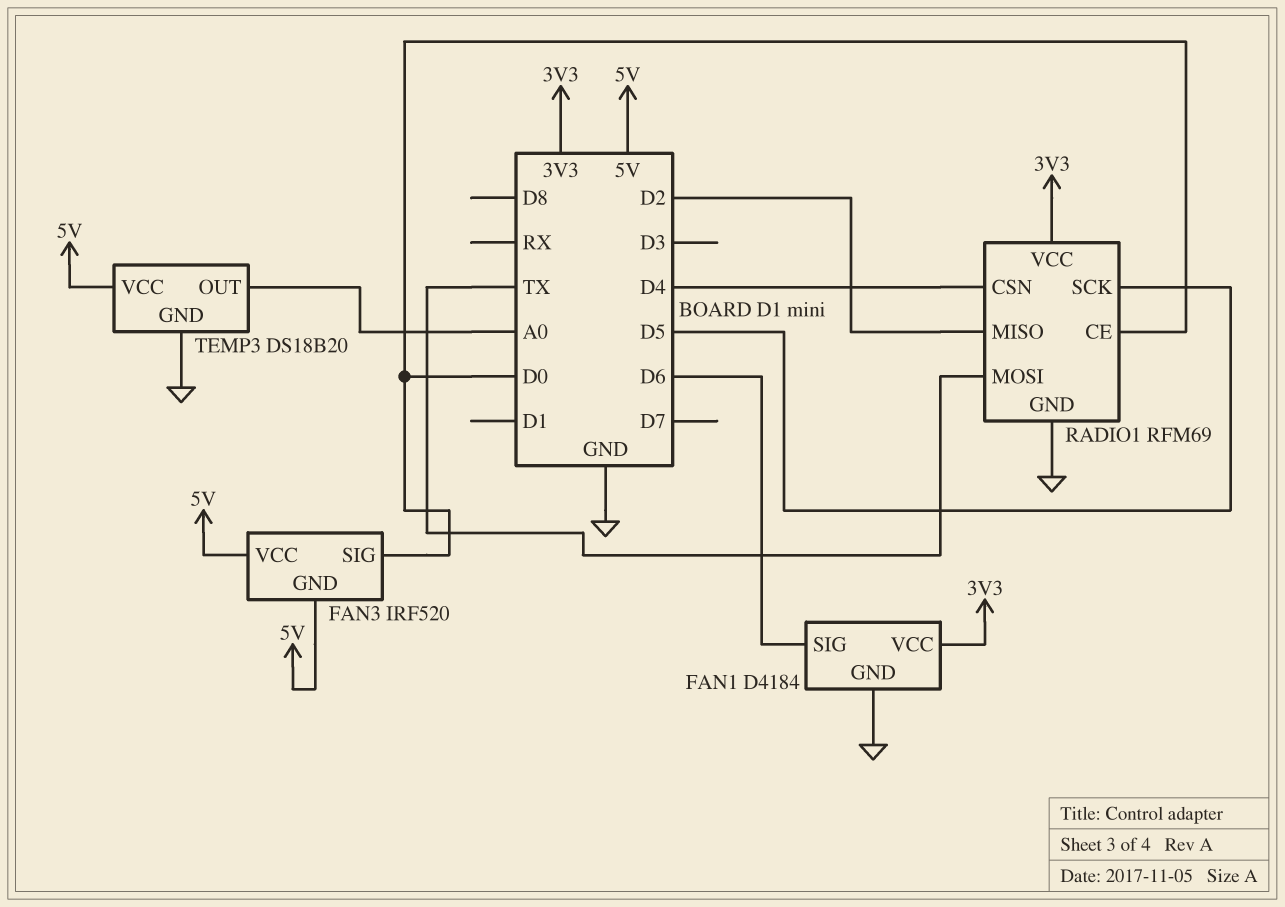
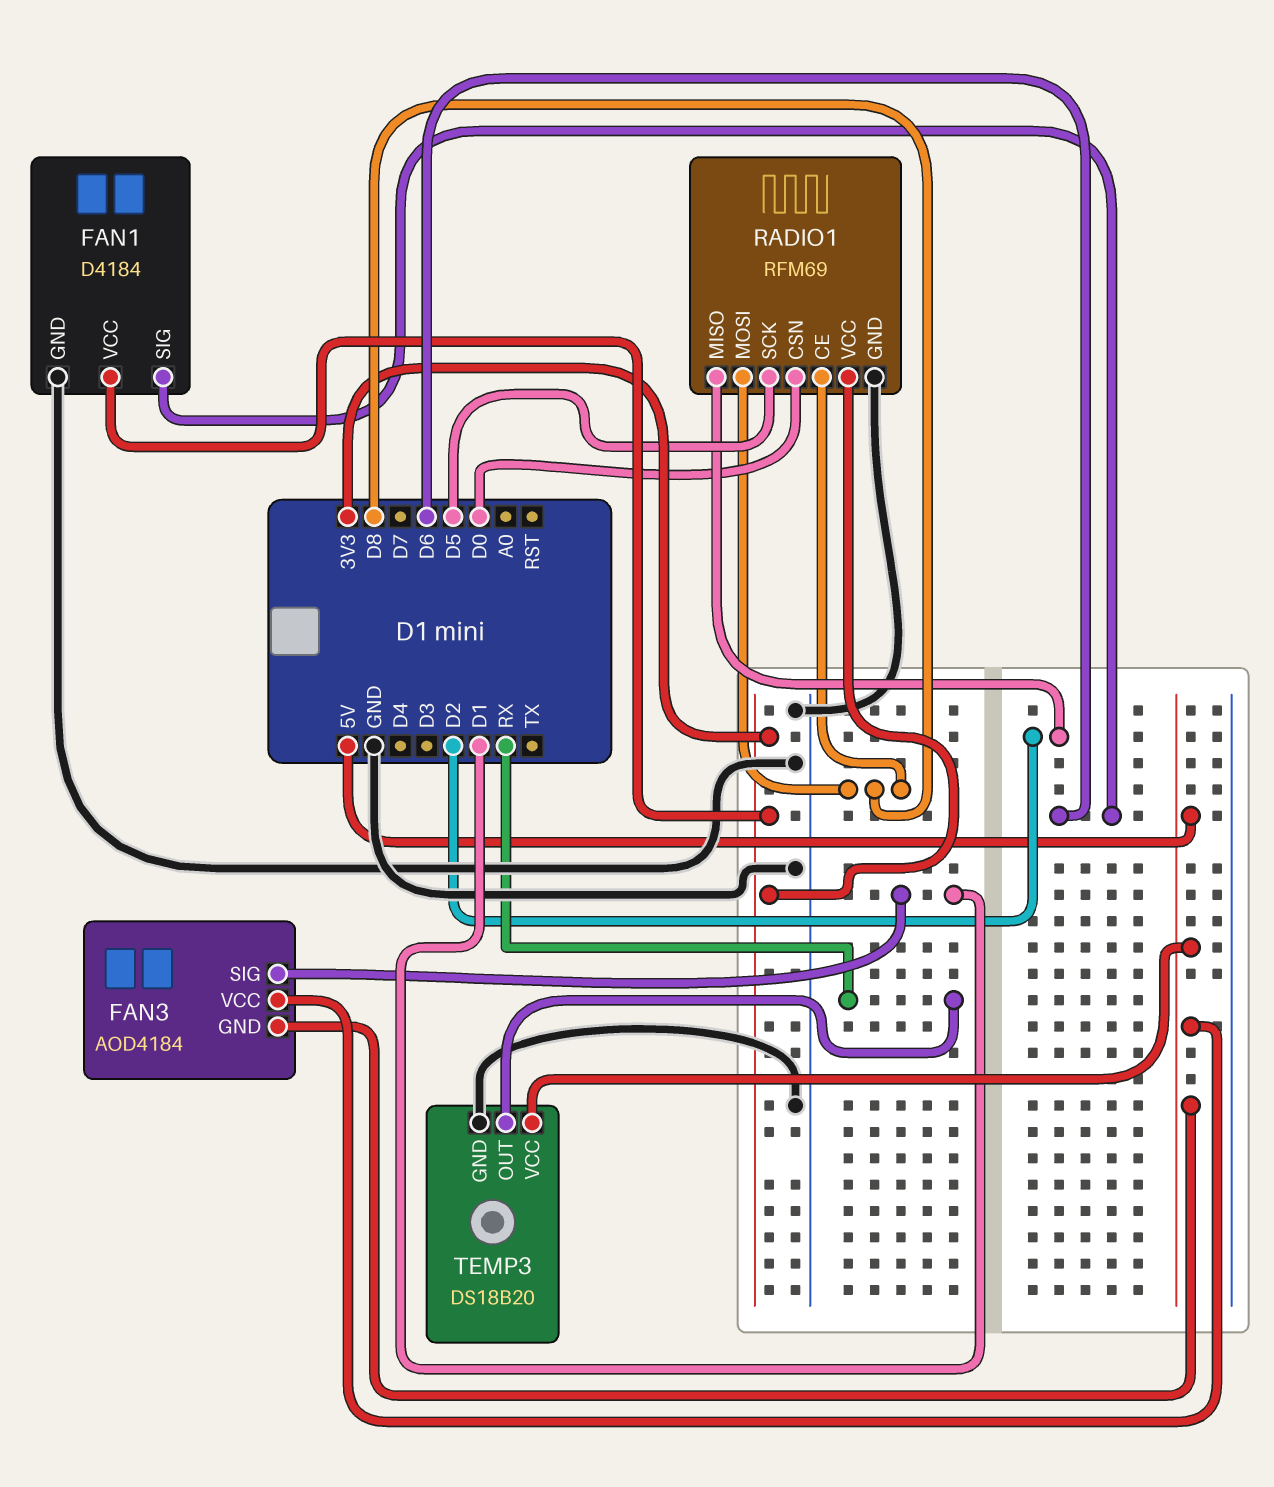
FAN3: IRF520 -> AOD4184
FAN3 pin SIG: D0 -> D1
RADIO1 pin CE: D0 -> D8
RADIO1 pin CSN: D4 -> D0
RADIO1 pin MOSI: TX -> D8
TEMP3 pin OUT: A0 -> RX

